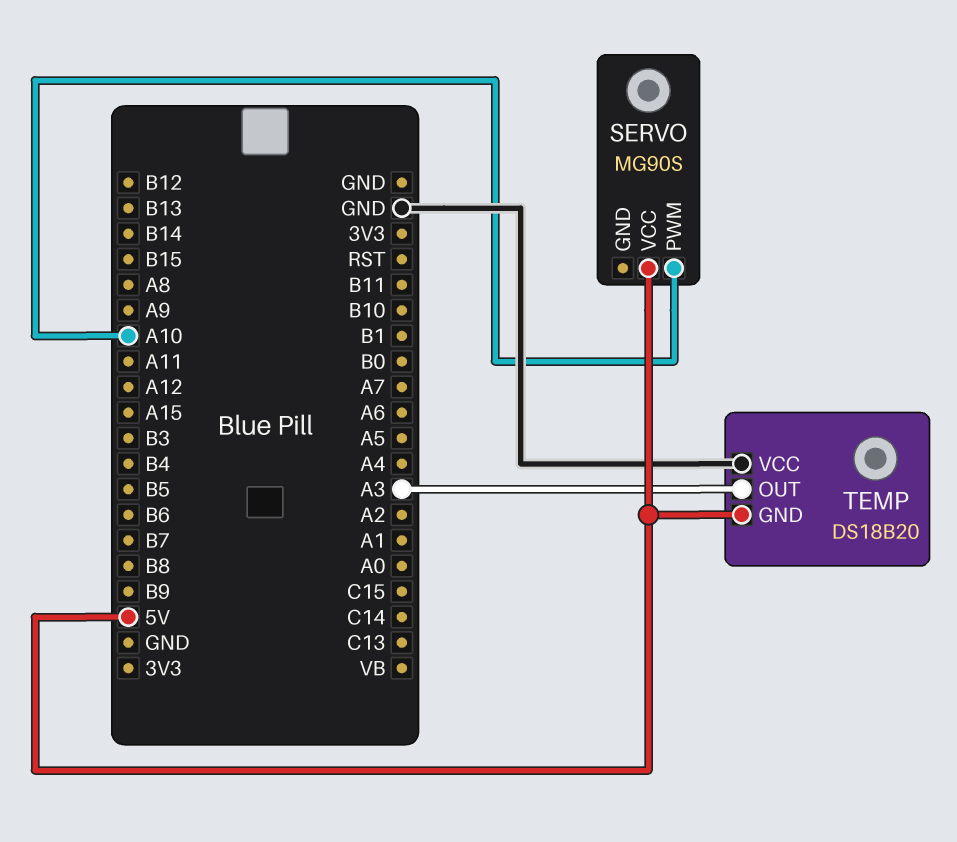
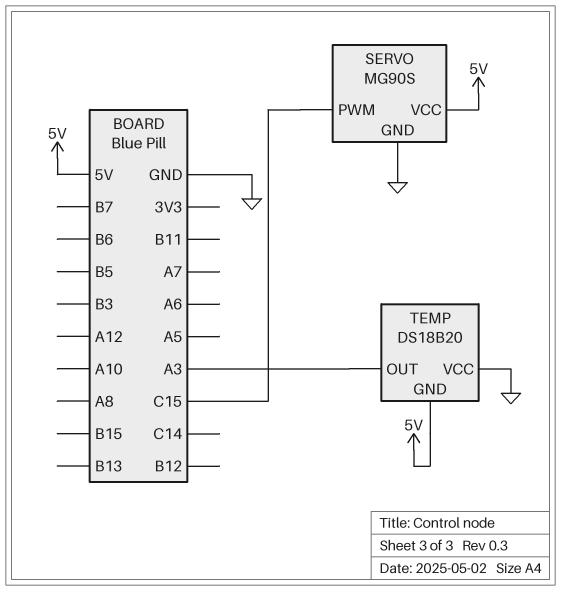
SERVO pin GND: none -> GND
SERVO pin PWM: A10 -> C15

